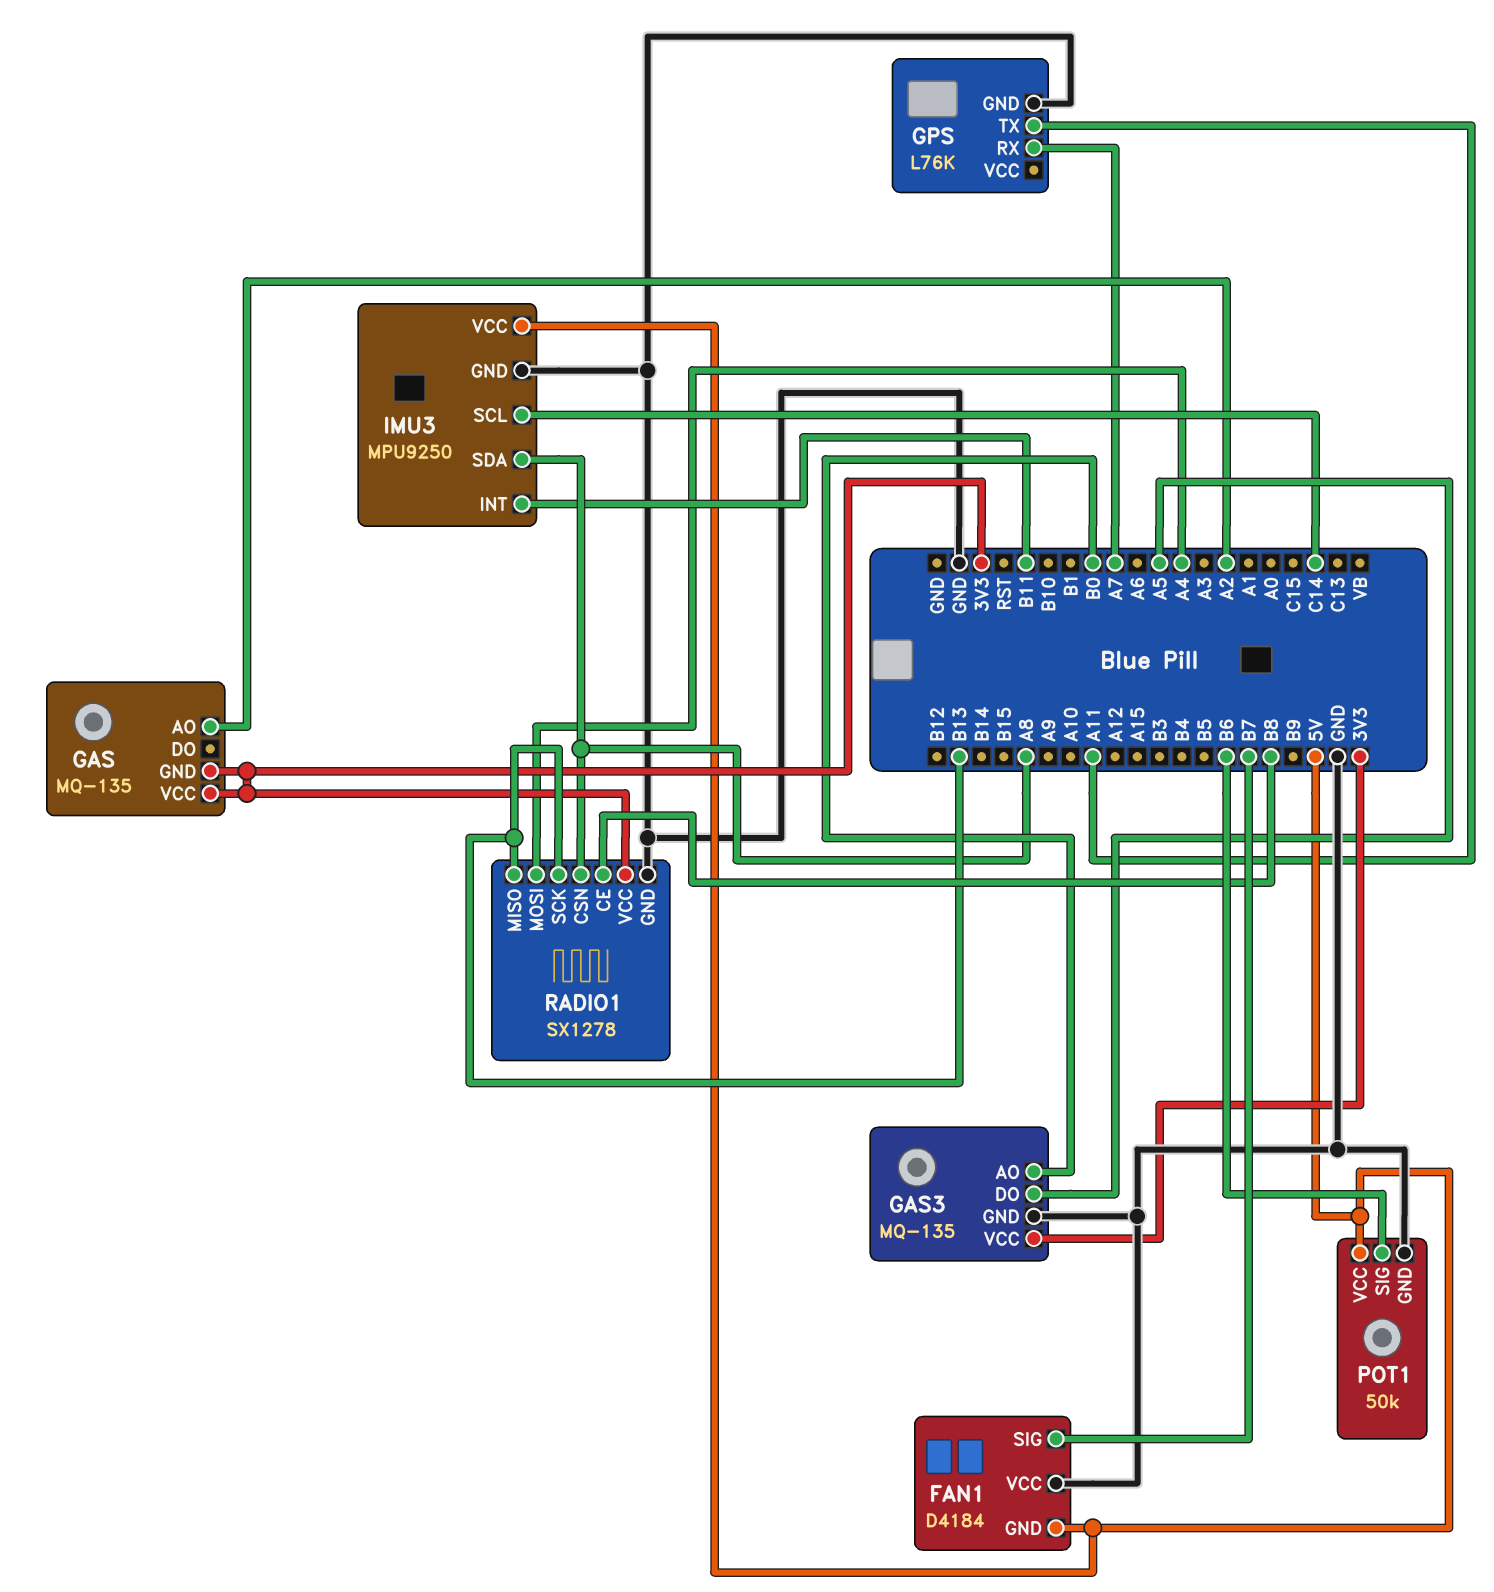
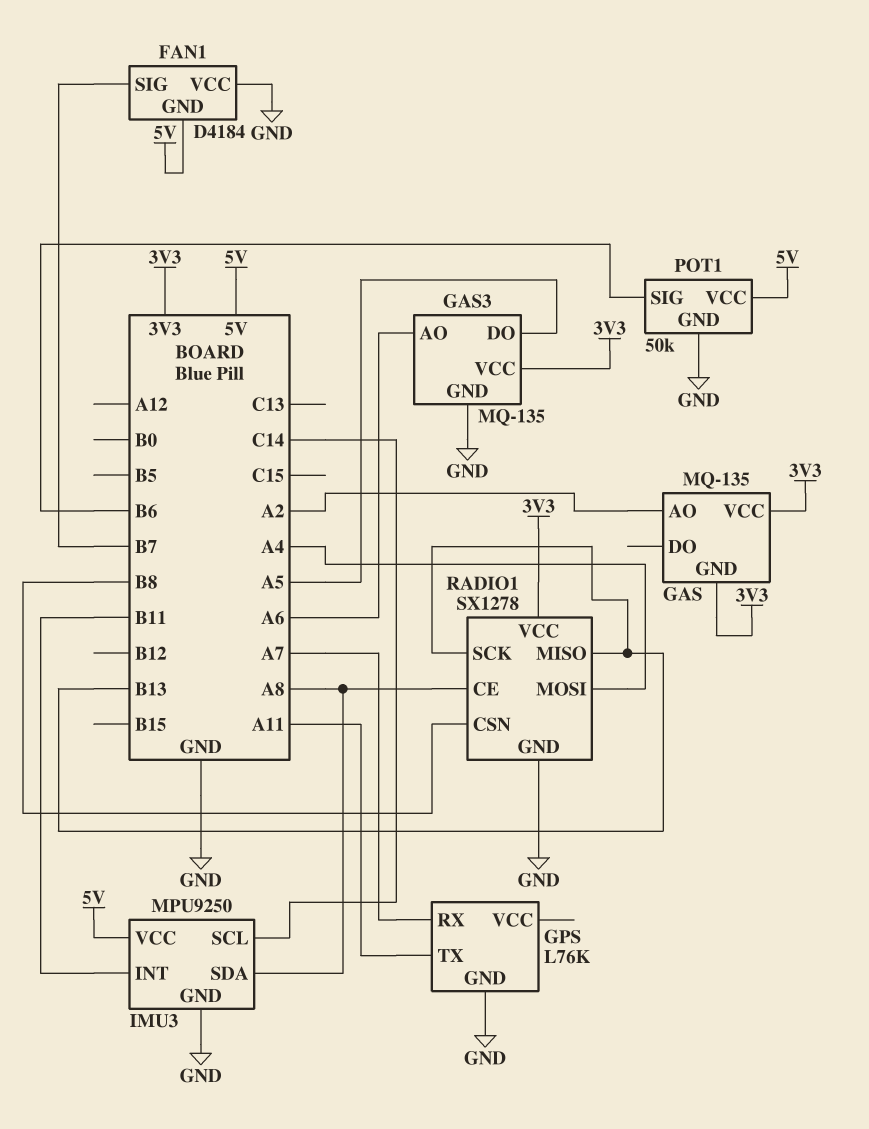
GAS3 pin AO: B0 -> A6
RADIO1 pin CE: B8 -> A8
RADIO1 pin CSN: A8 -> B8

